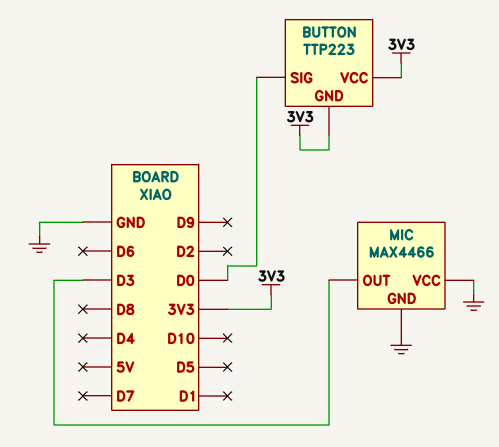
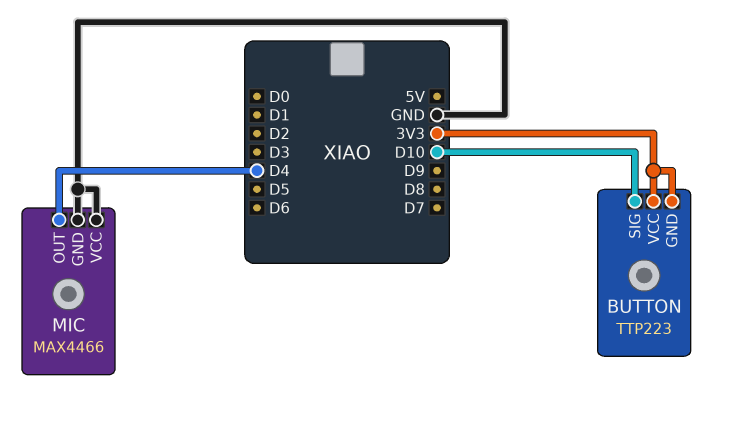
BUTTON pin SIG: D0 -> D10
MIC pin OUT: D3 -> D4

